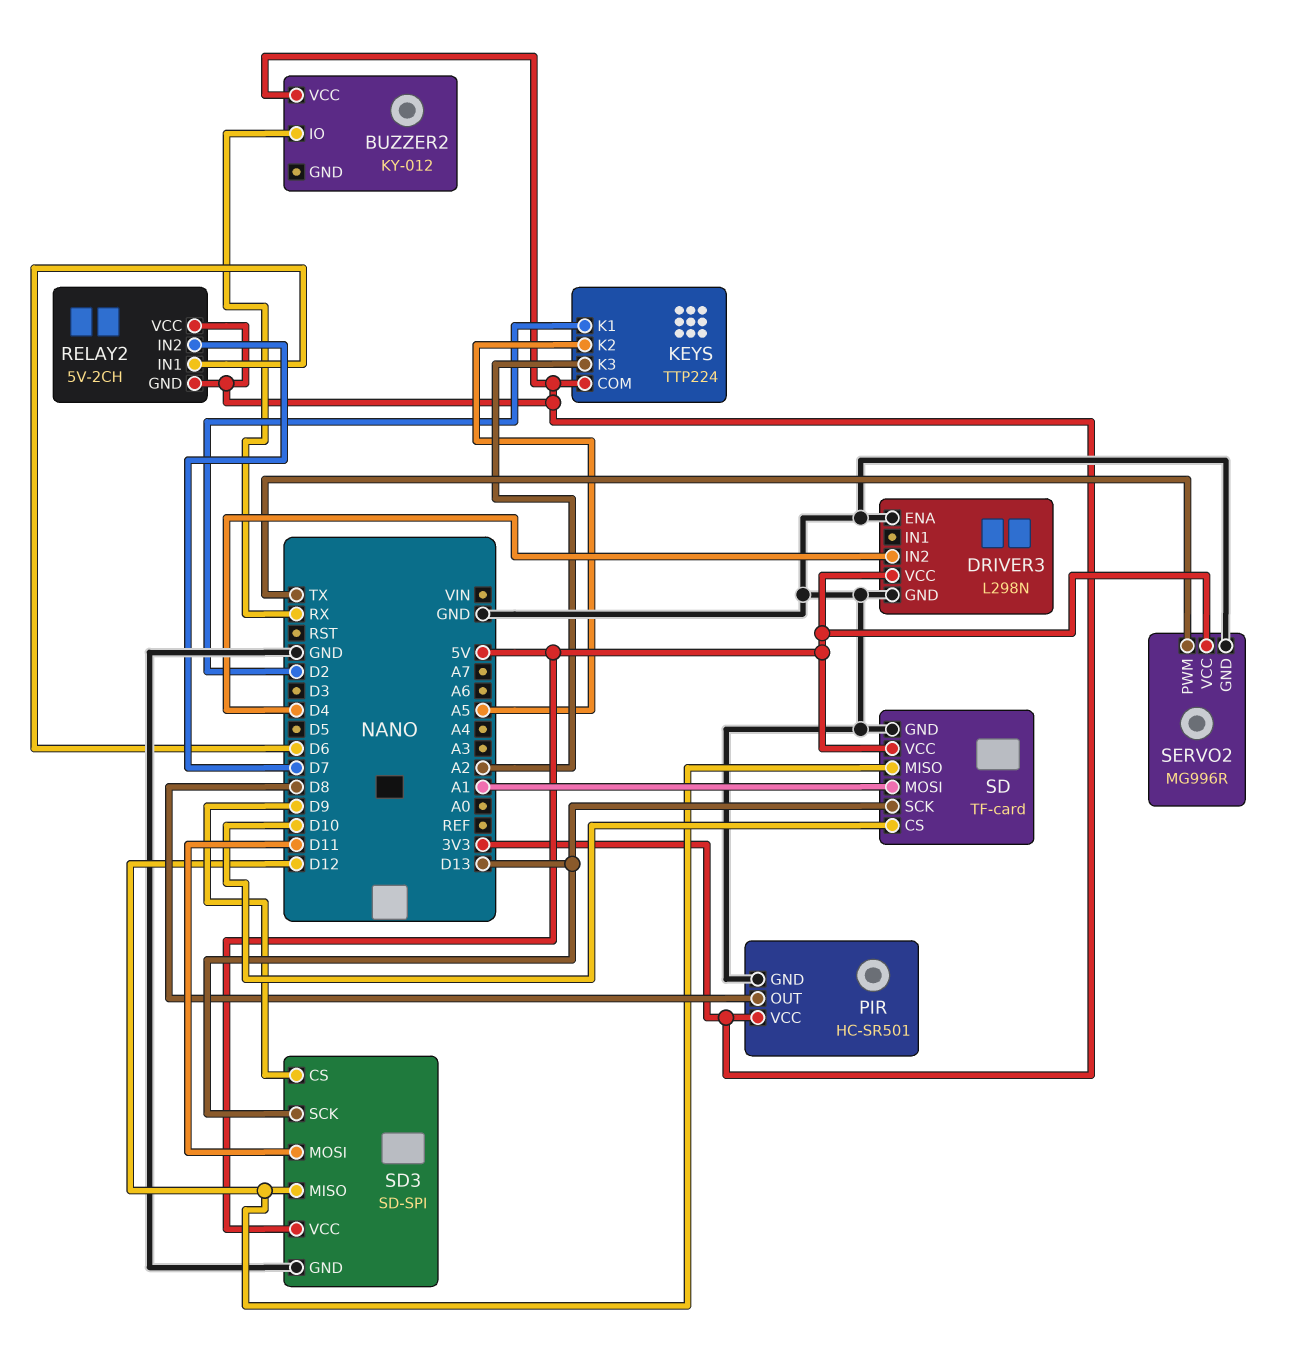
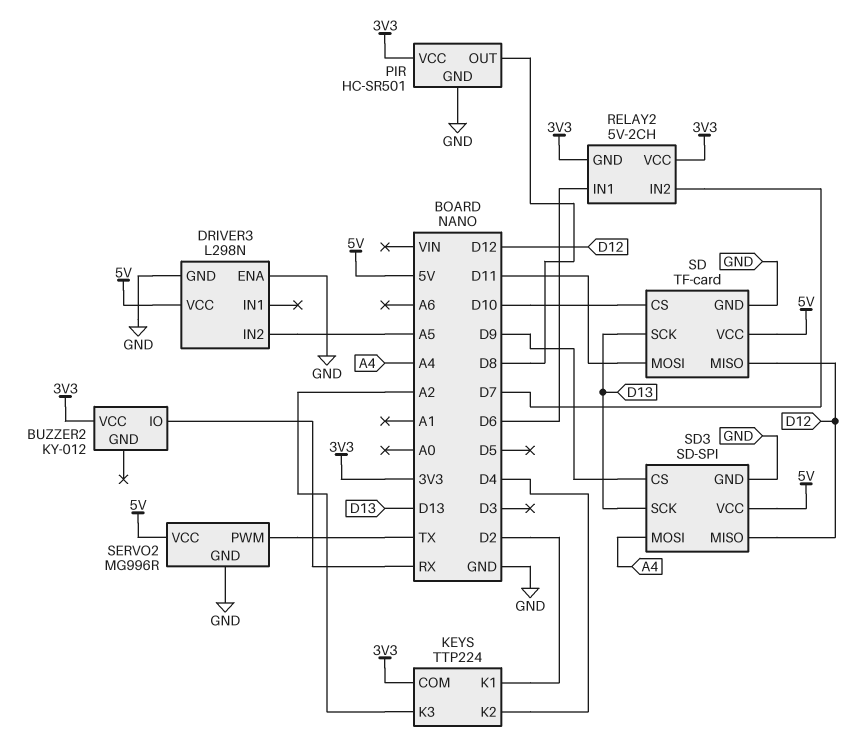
DRIVER3 pin IN2: D4 -> A5
KEYS pin K2: A5 -> D4
SD pin MOSI: A1 -> D11
SD3 pin MOSI: D11 -> A4

